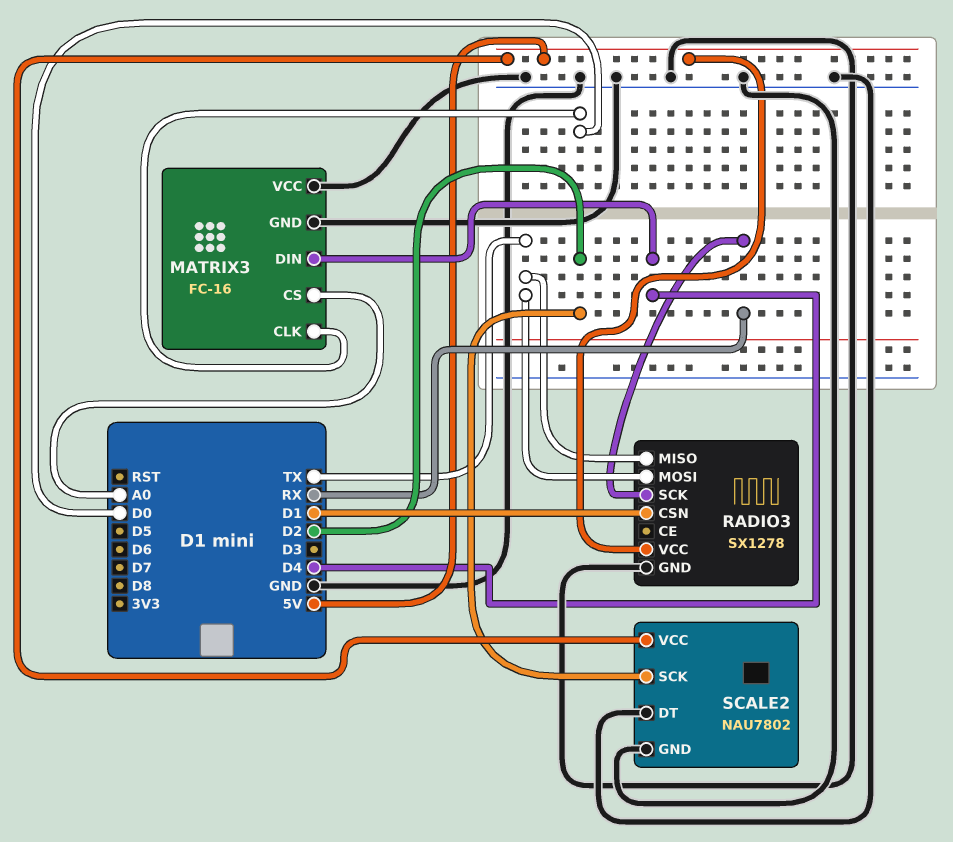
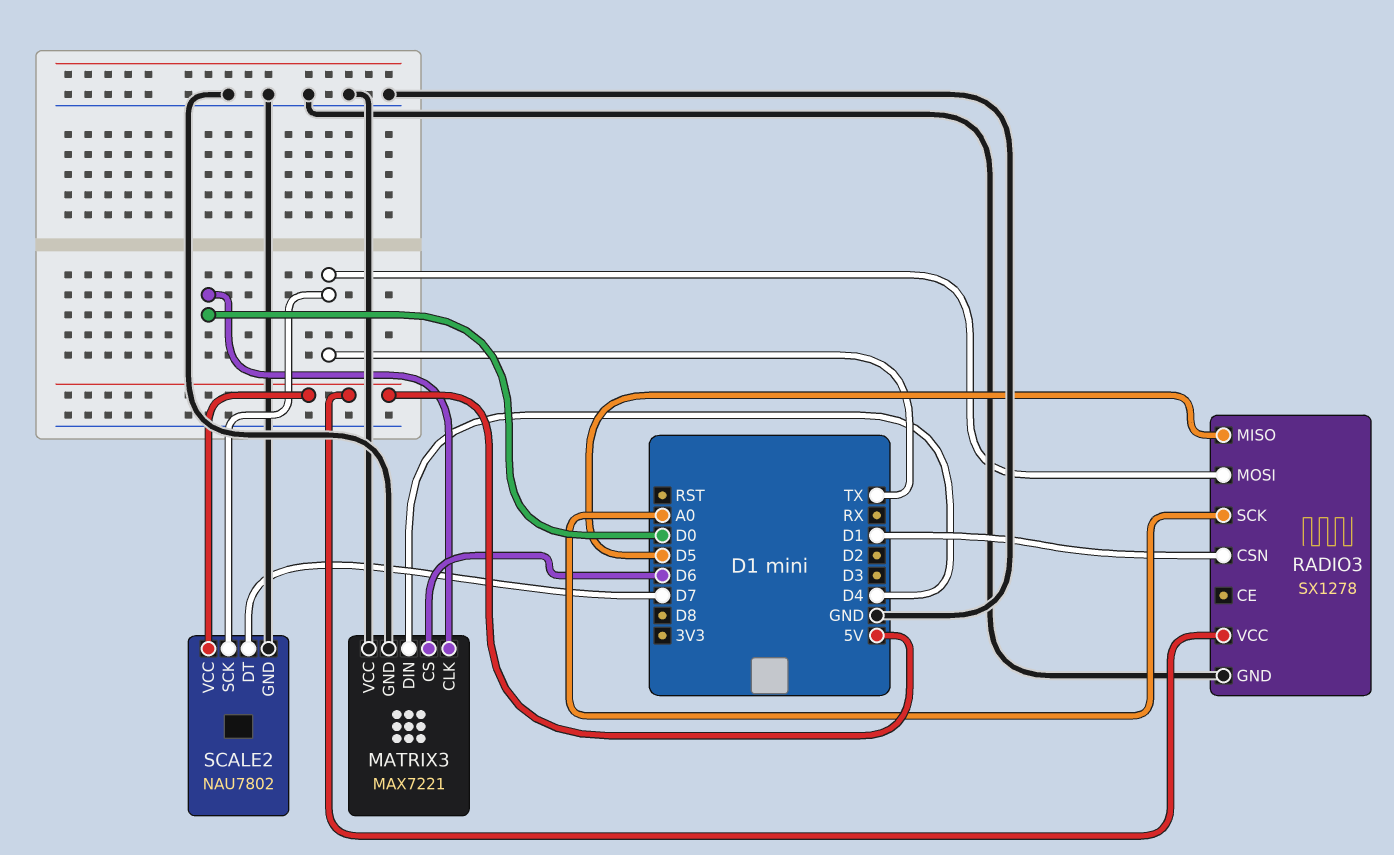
MATRIX3: FC-16 -> MAX7221
MATRIX3 pin CS: A0 -> D6
RADIO3 pin MISO: TX -> D5
RADIO3 pin SCK: RX -> A0
SCALE2 pin DT: GND -> D7
SCALE2 pin SCK: D2 -> TX

